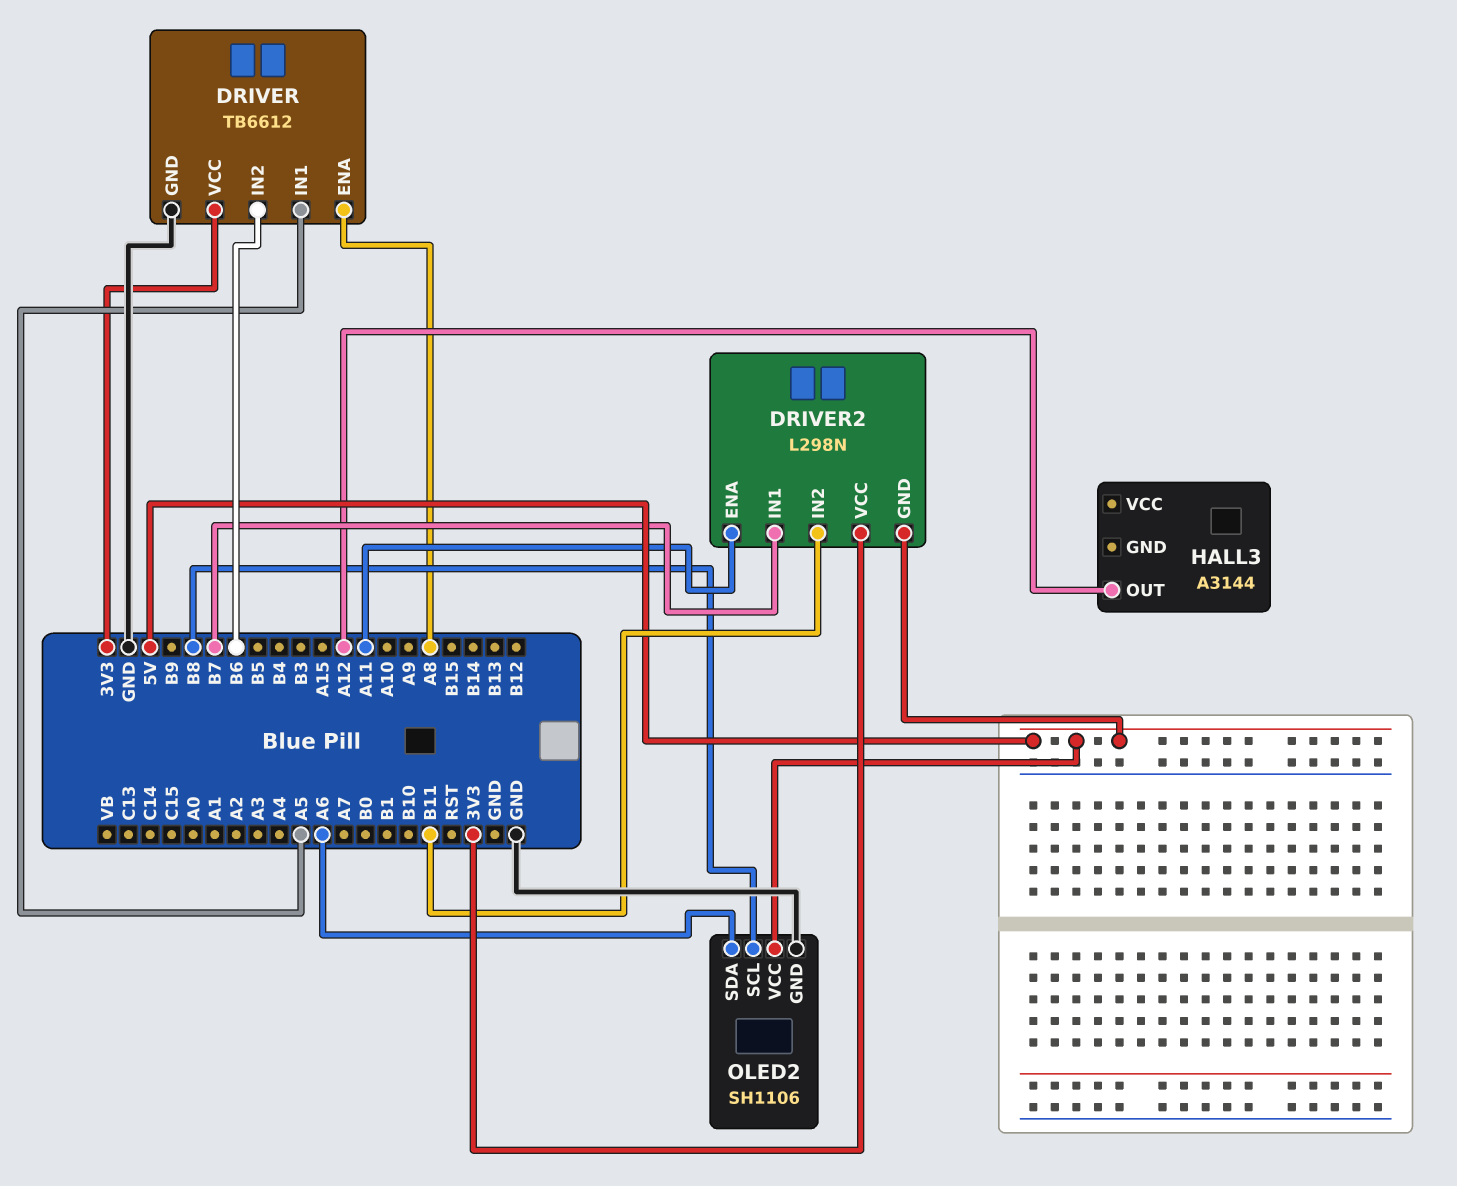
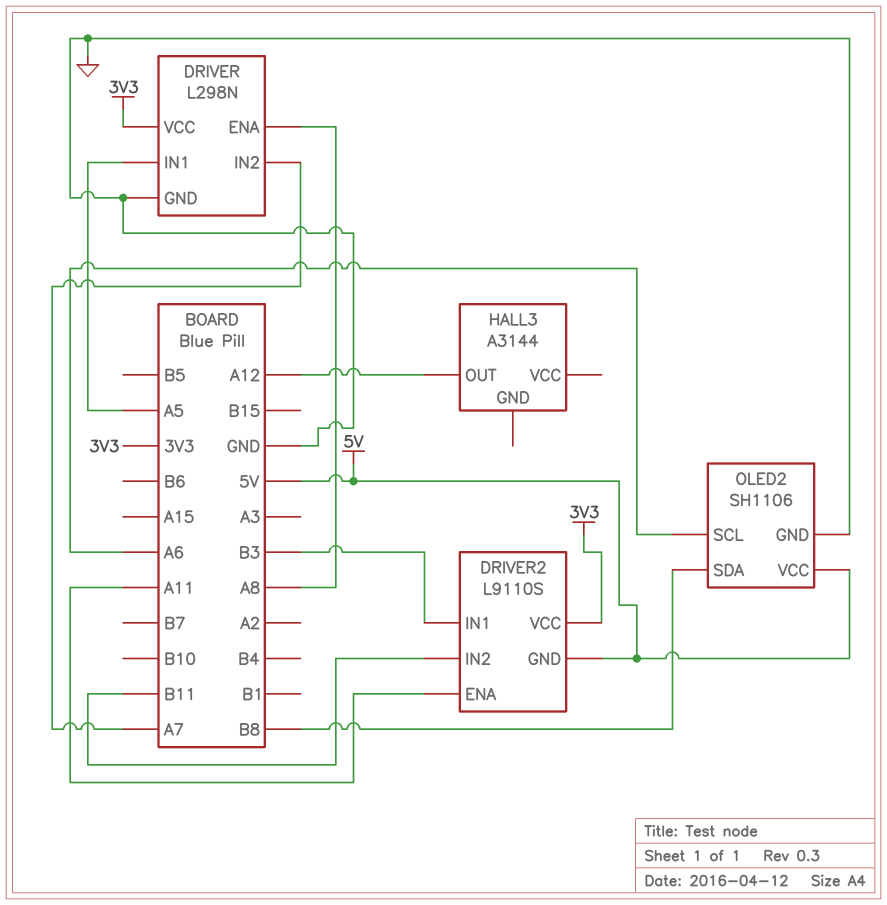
DRIVER: TB6612 -> L298N
DRIVER pin IN2: B6 -> A7
DRIVER2: L298N -> L9110S
DRIVER2 pin IN1: B7 -> B3
OLED2 pin SCL: B8 -> A6
OLED2 pin SDA: A6 -> B8

